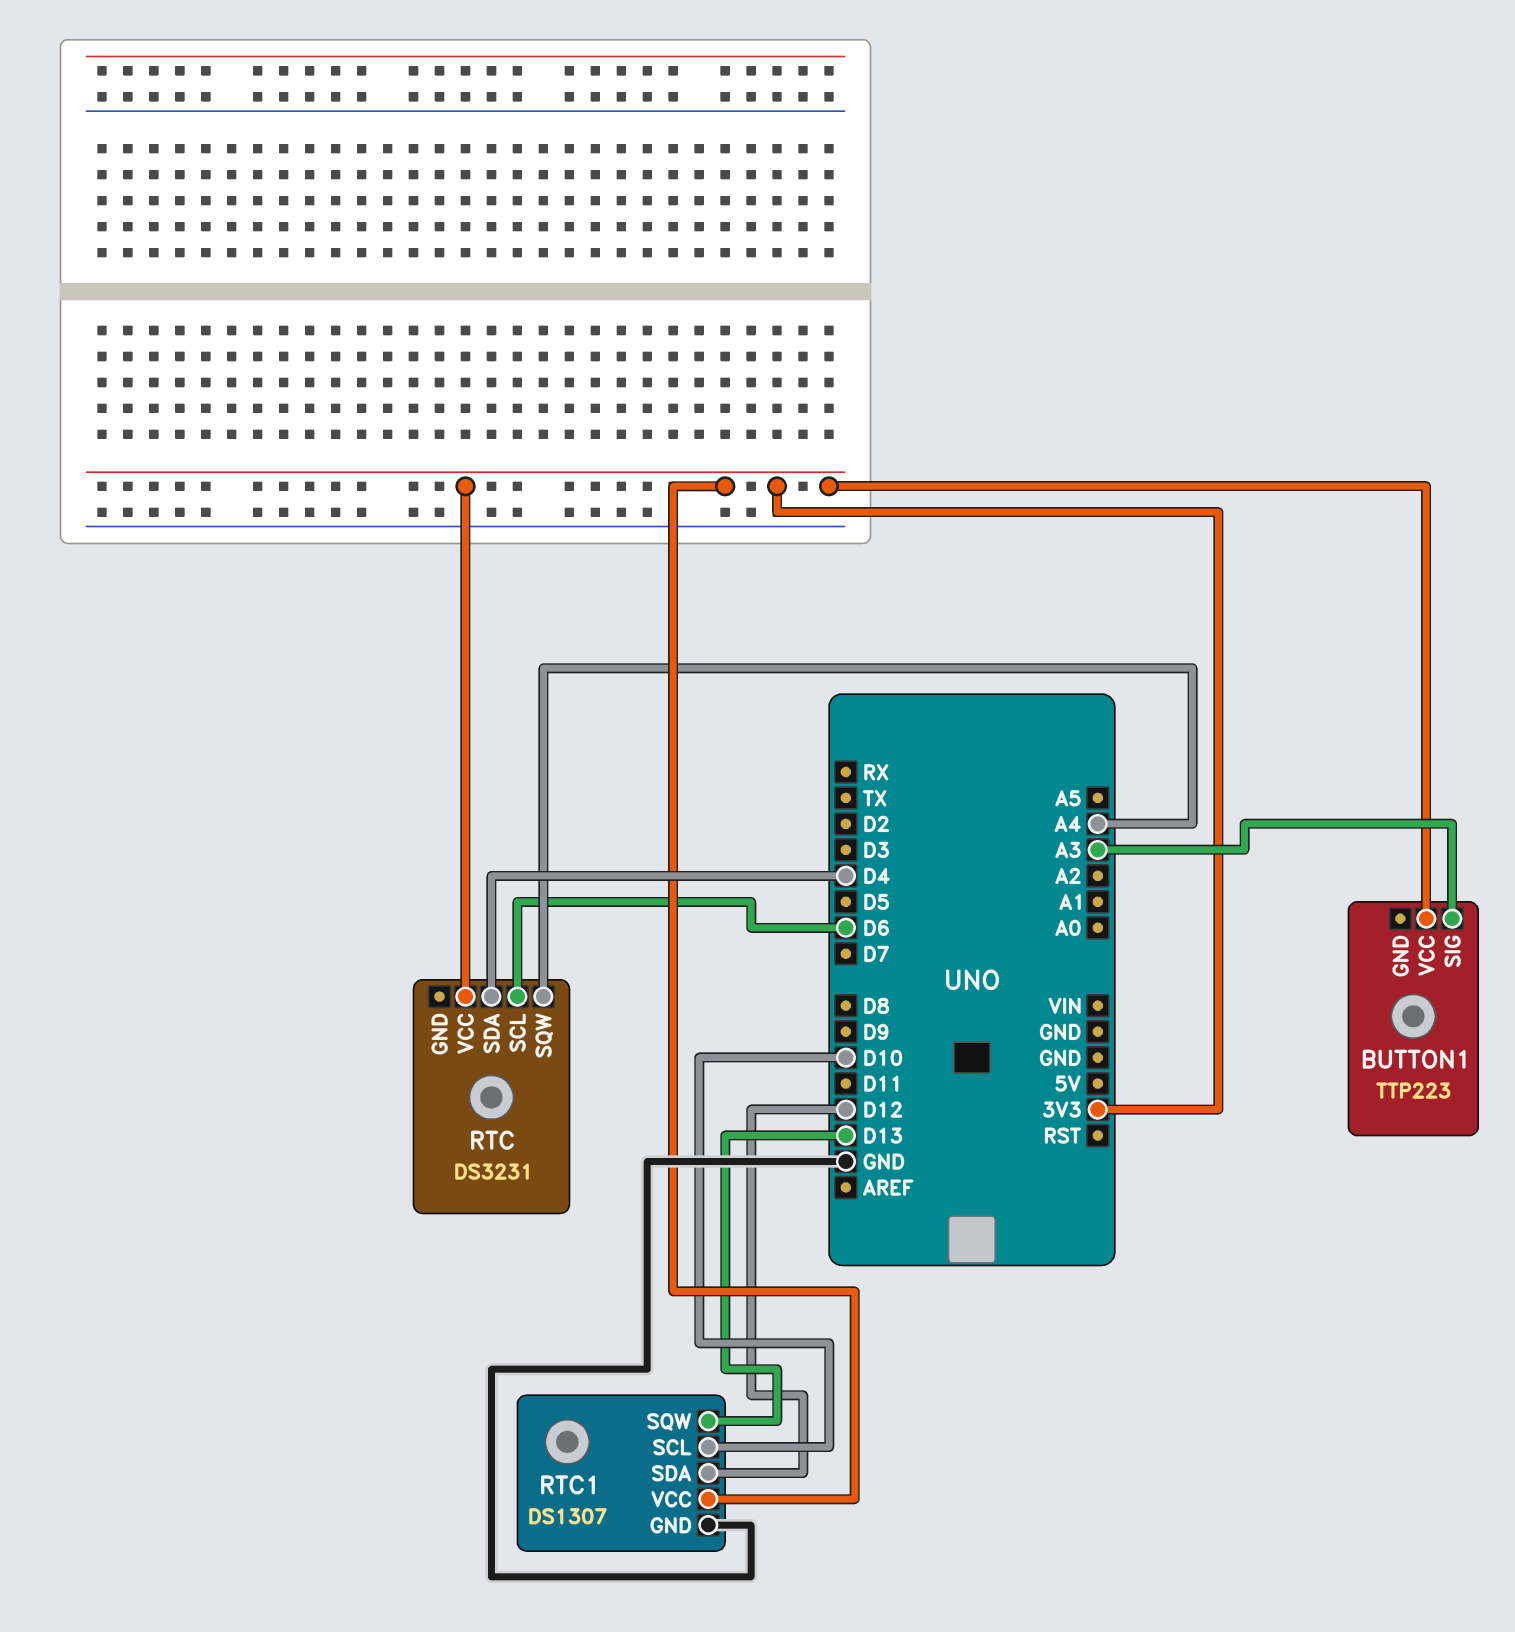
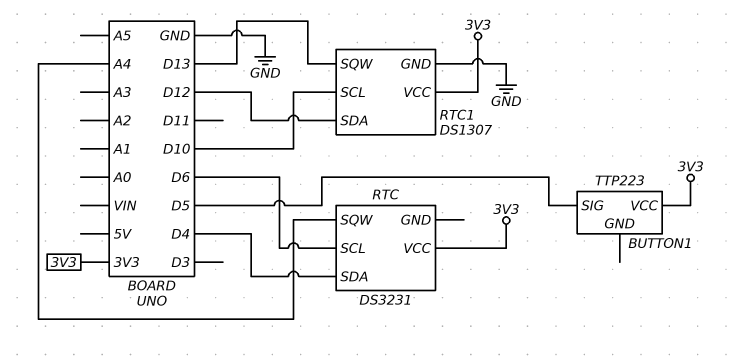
BUTTON1 pin SIG: A3 -> D5

